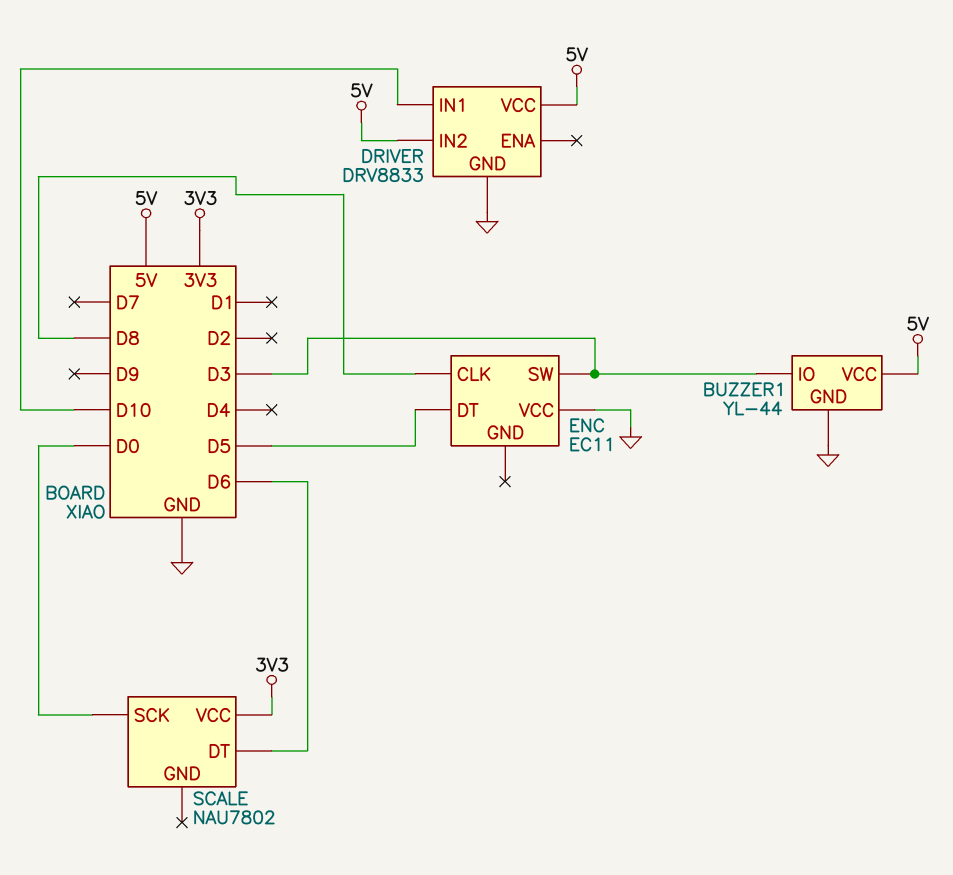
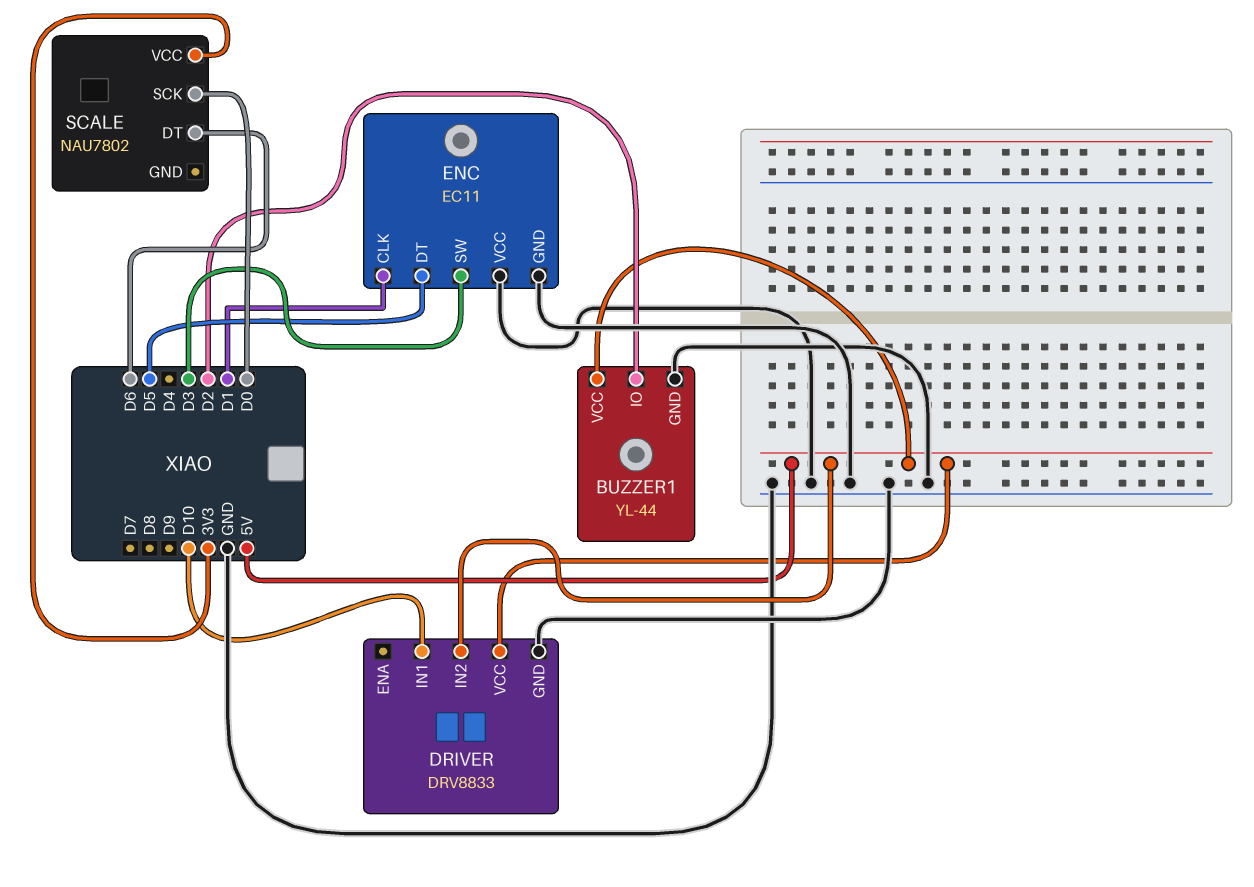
BUZZER1 pin IO: D3 -> D2
ENC pin CLK: D8 -> D1
ENC pin GND: none -> GND

